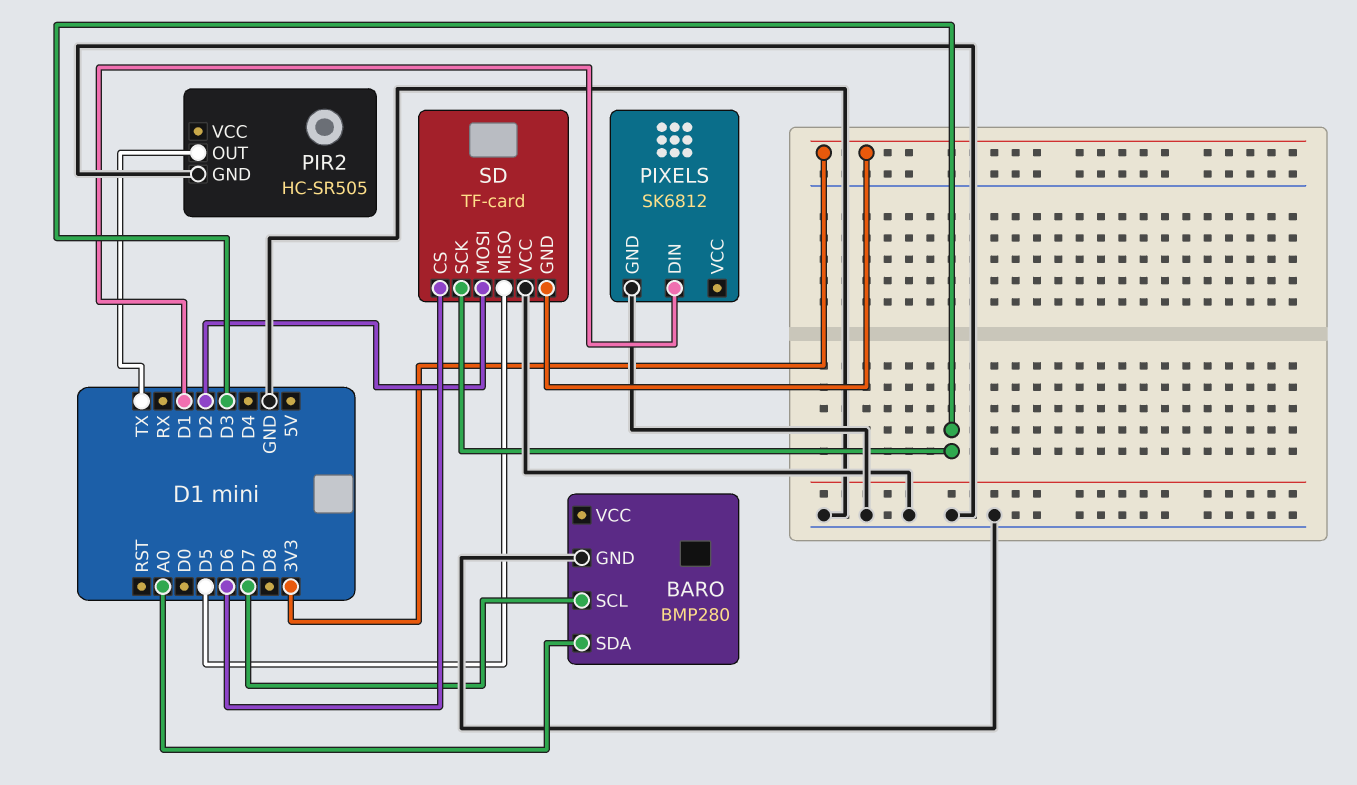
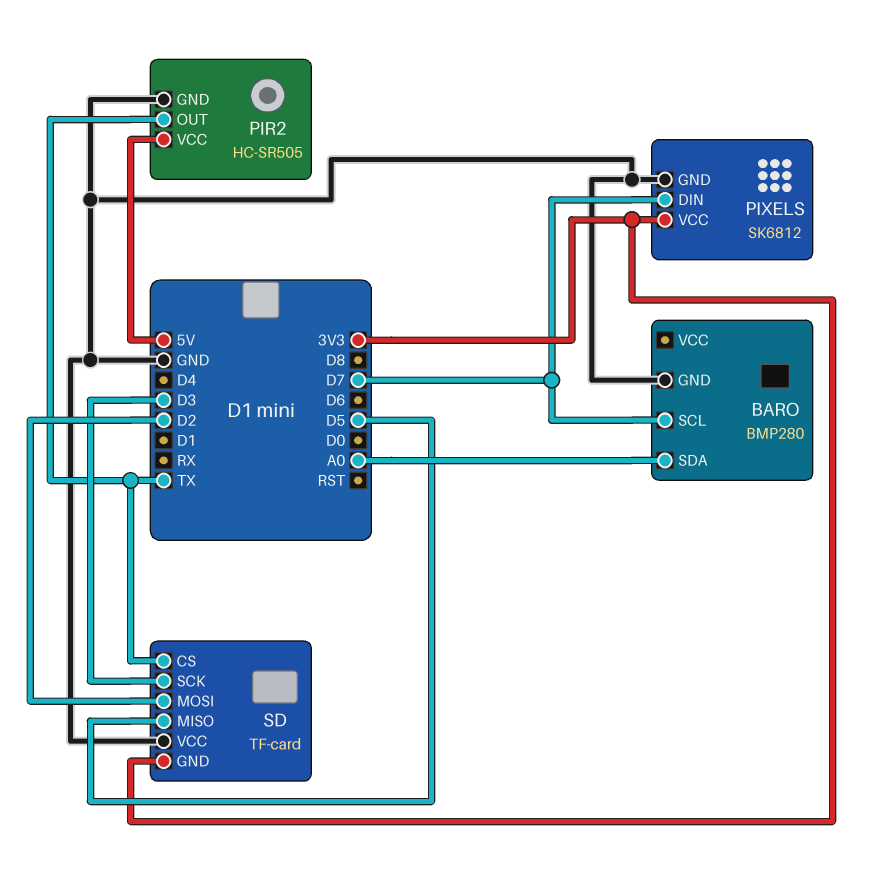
PIR2 pin VCC: none -> 5V
PIXELS pin DIN: D1 -> D7
PIXELS pin VCC: none -> 3V3
SD pin CS: D6 -> TX

